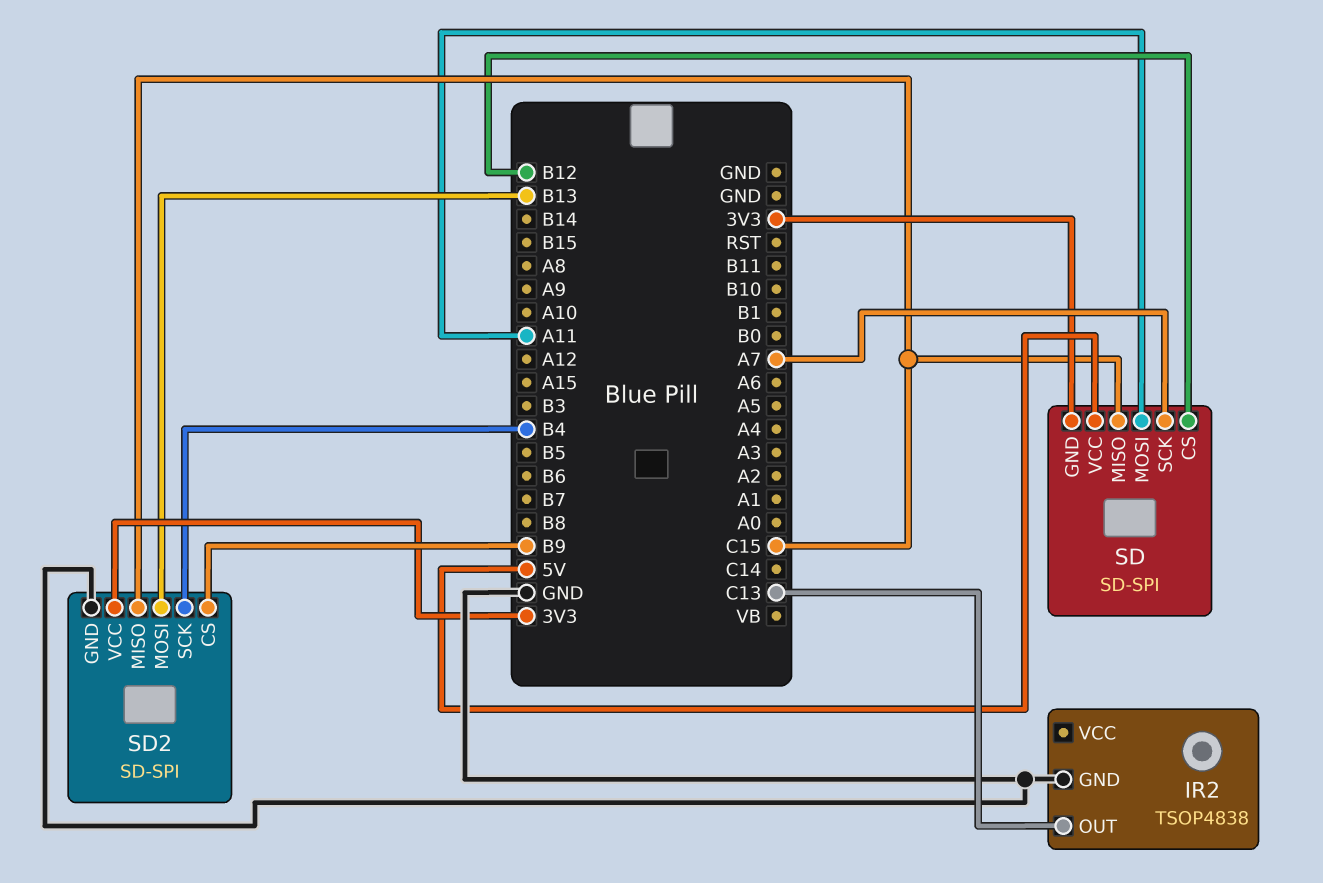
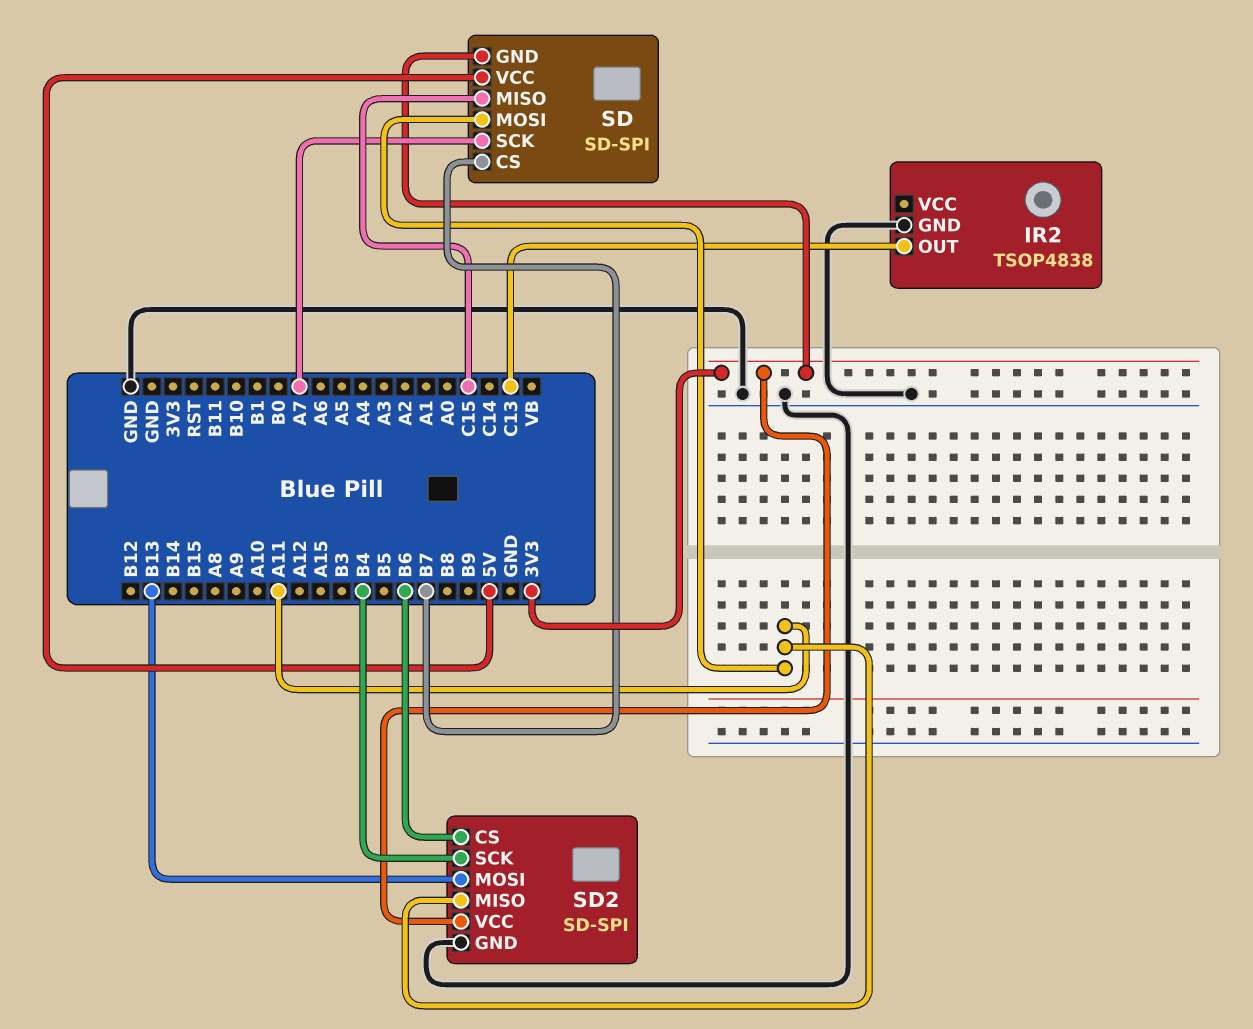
SD pin CS: B12 -> B7
SD2 pin CS: B9 -> B6
SD2 pin MISO: C15 -> A11

